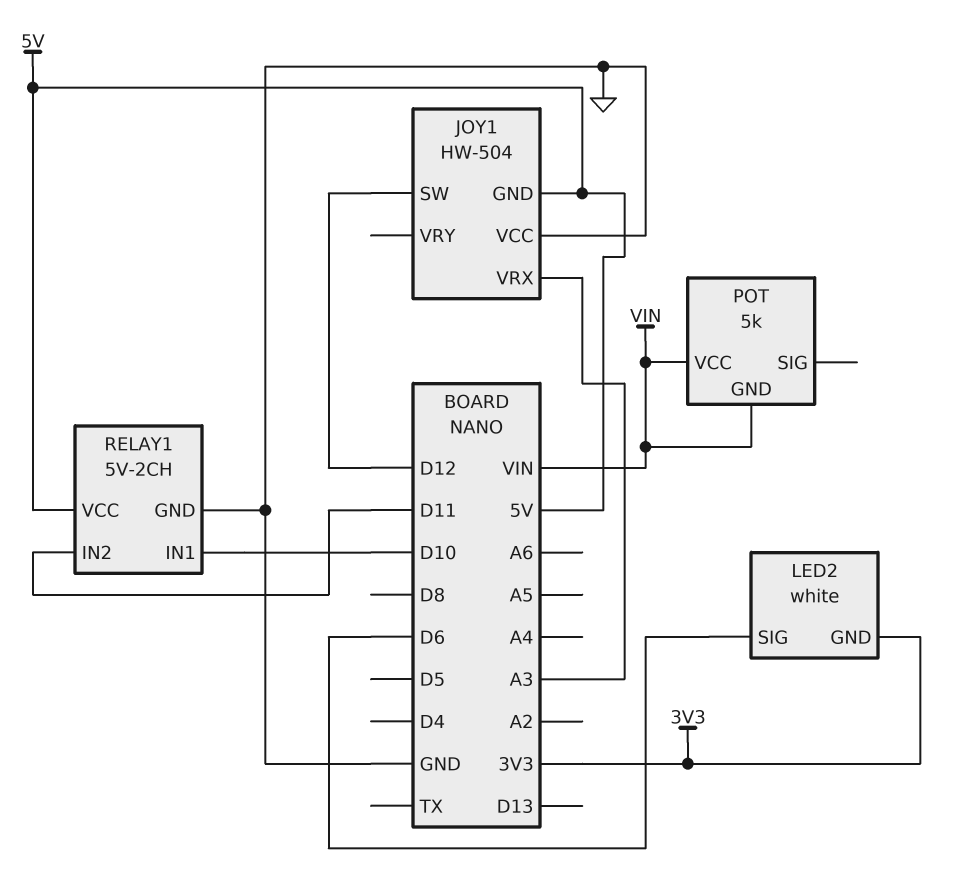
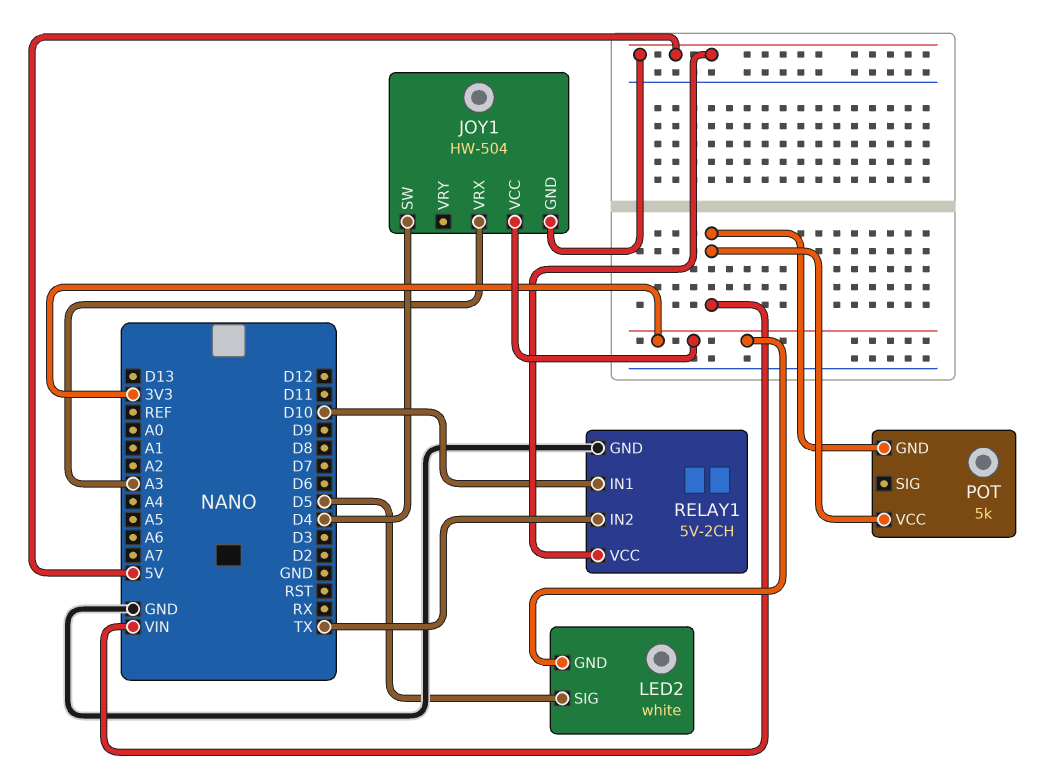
JOY1 pin SW: D12 -> D4
JOY1 pin VCC: GND -> 3V3
LED2 pin SIG: D6 -> D5
RELAY1 pin IN2: D11 -> TX

